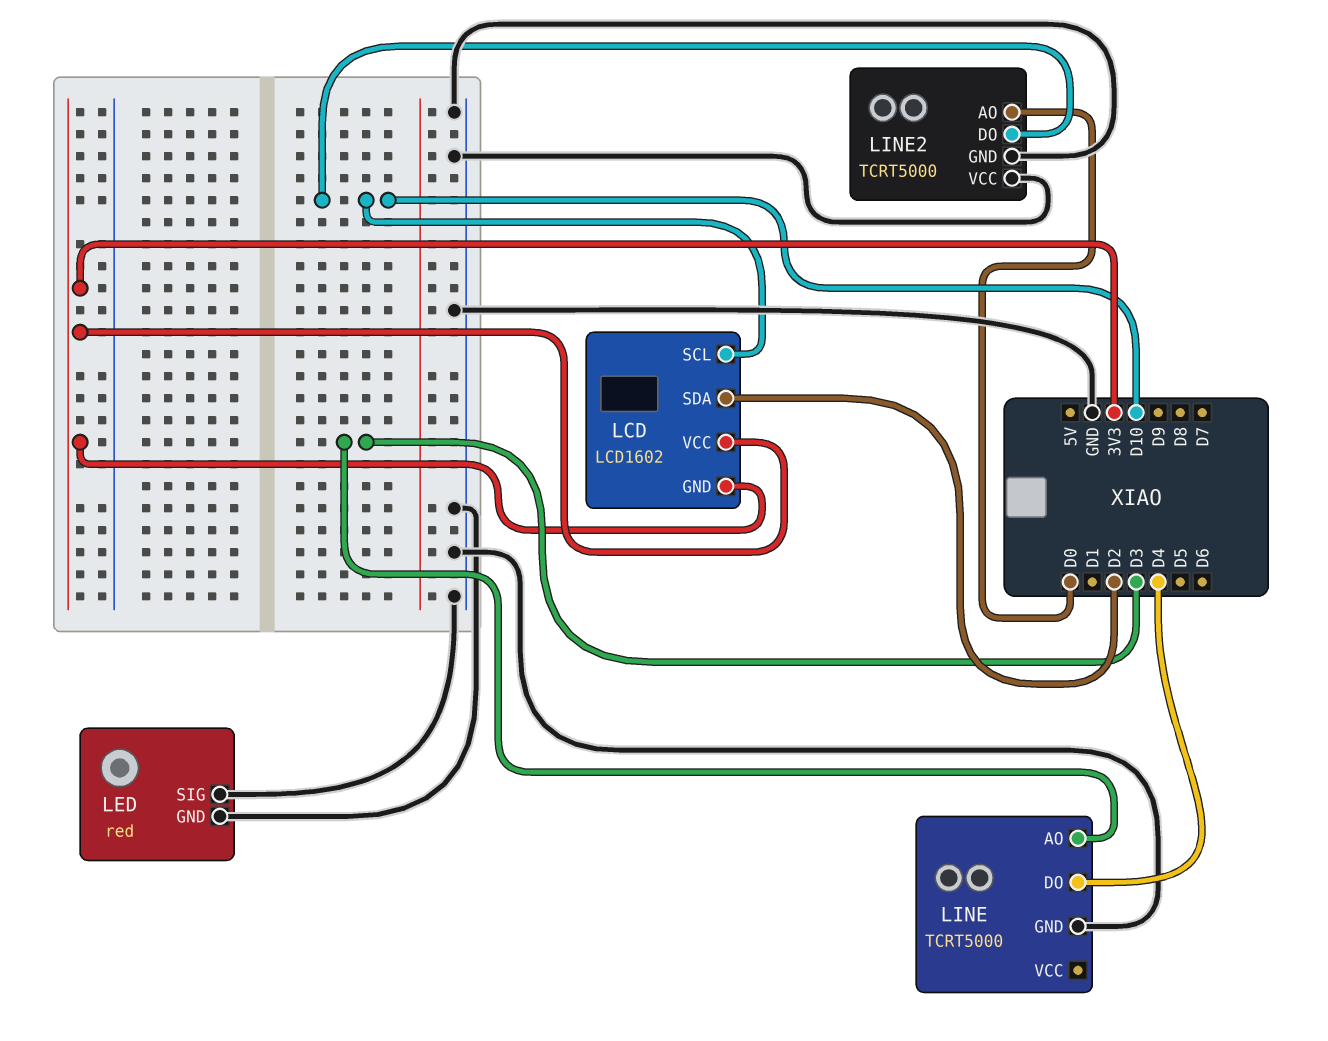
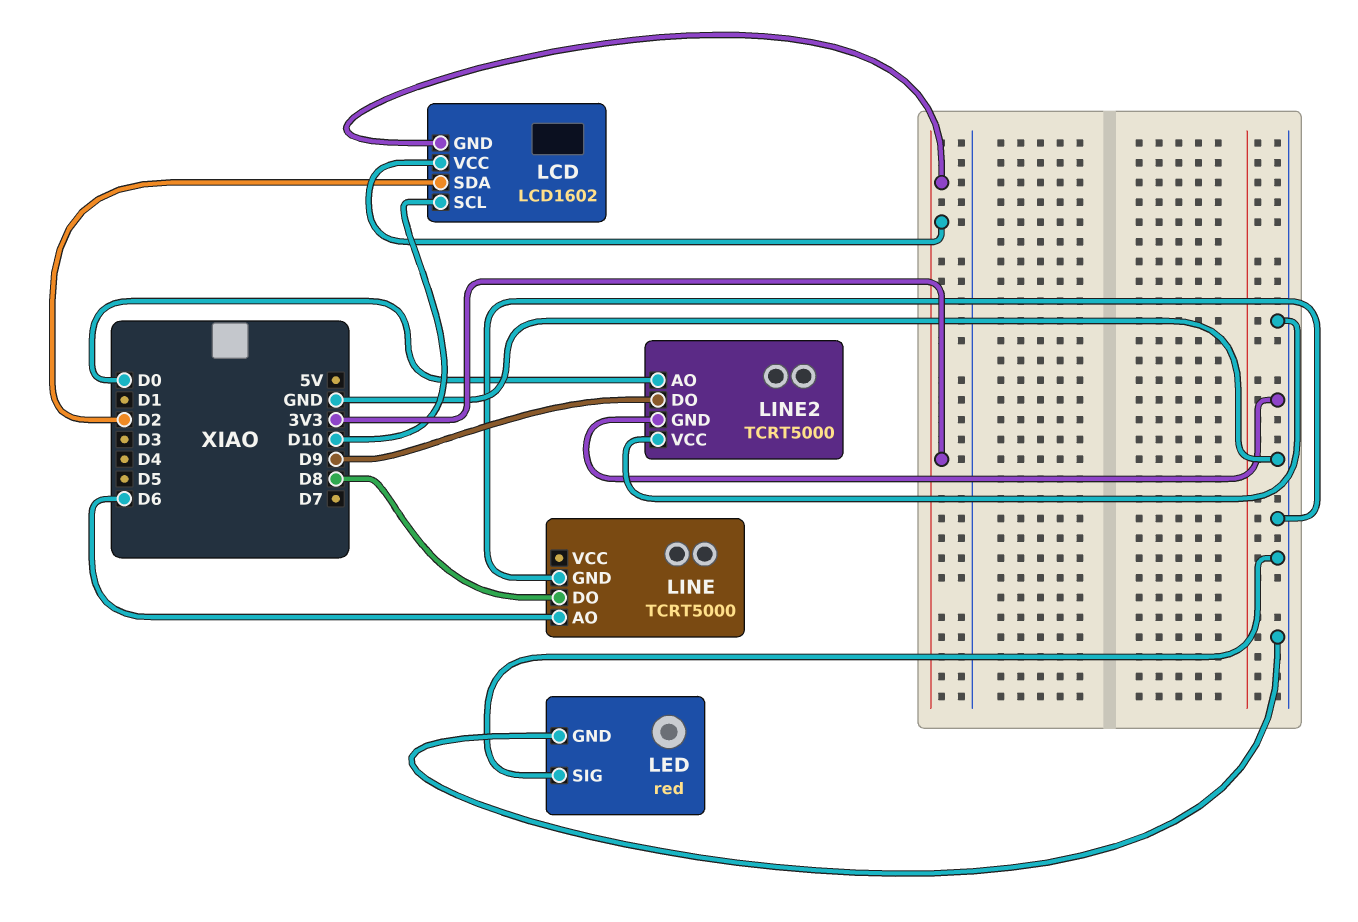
LINE pin AO: D3 -> D6
LINE pin DO: D4 -> D8
LINE2 pin DO: D10 -> D9

